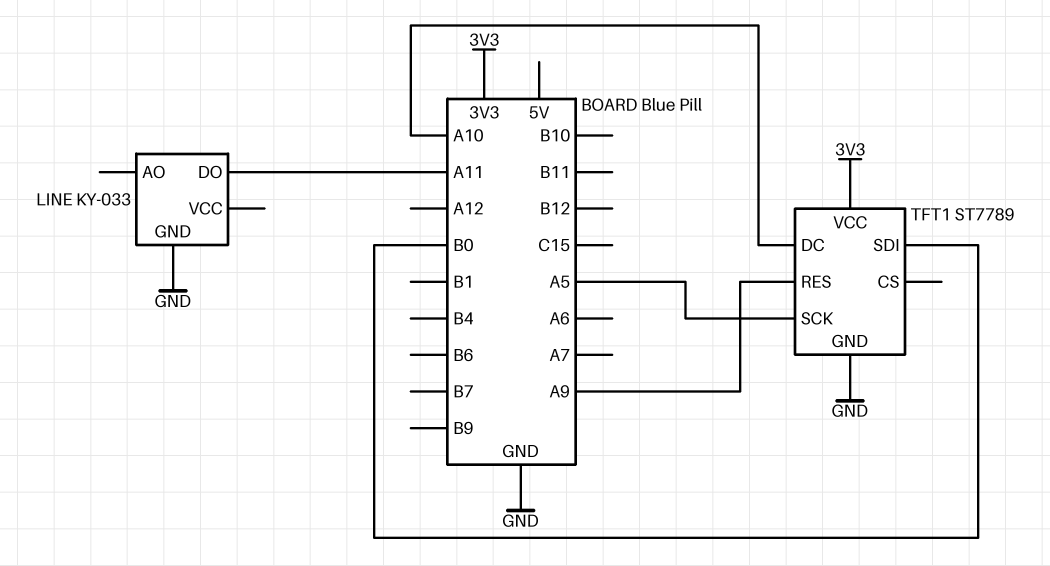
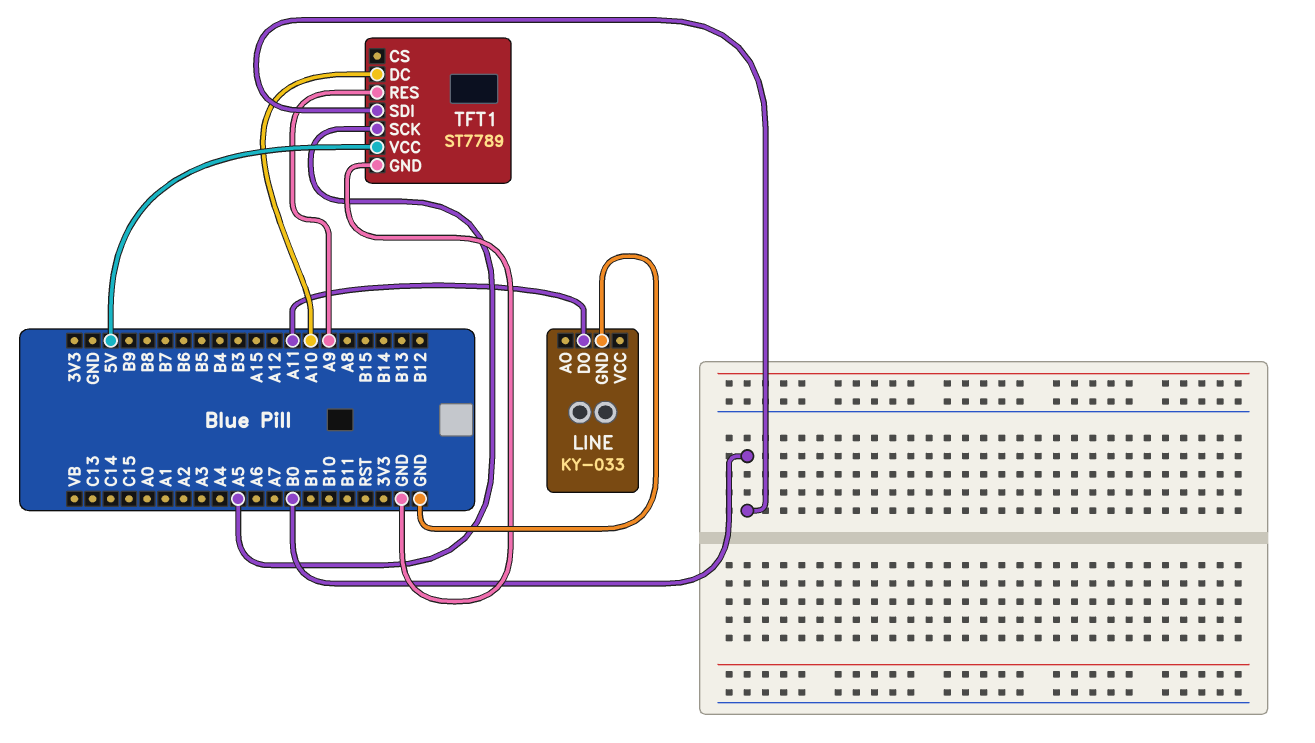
TFT1 pin VCC: 3V3 -> 5V

